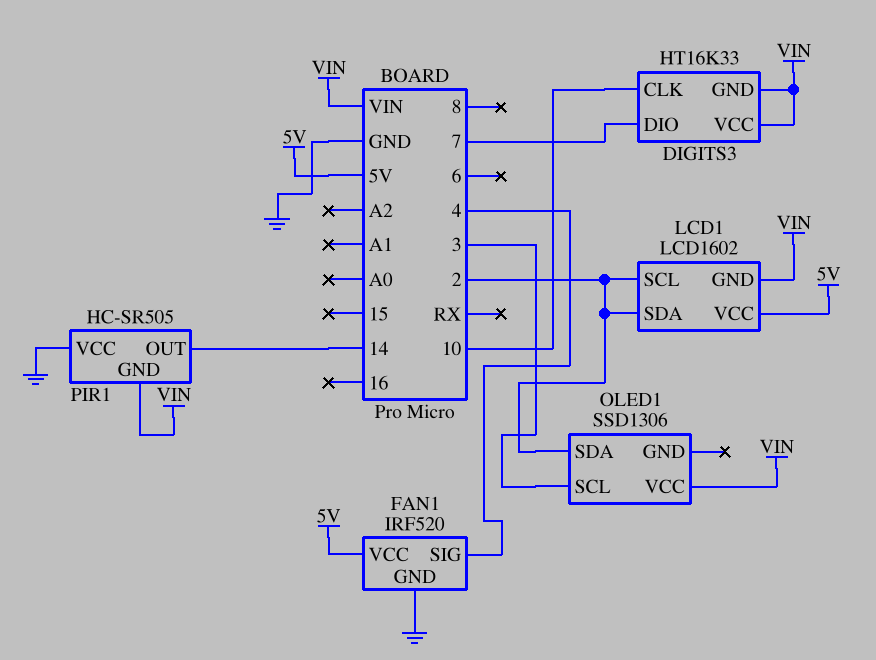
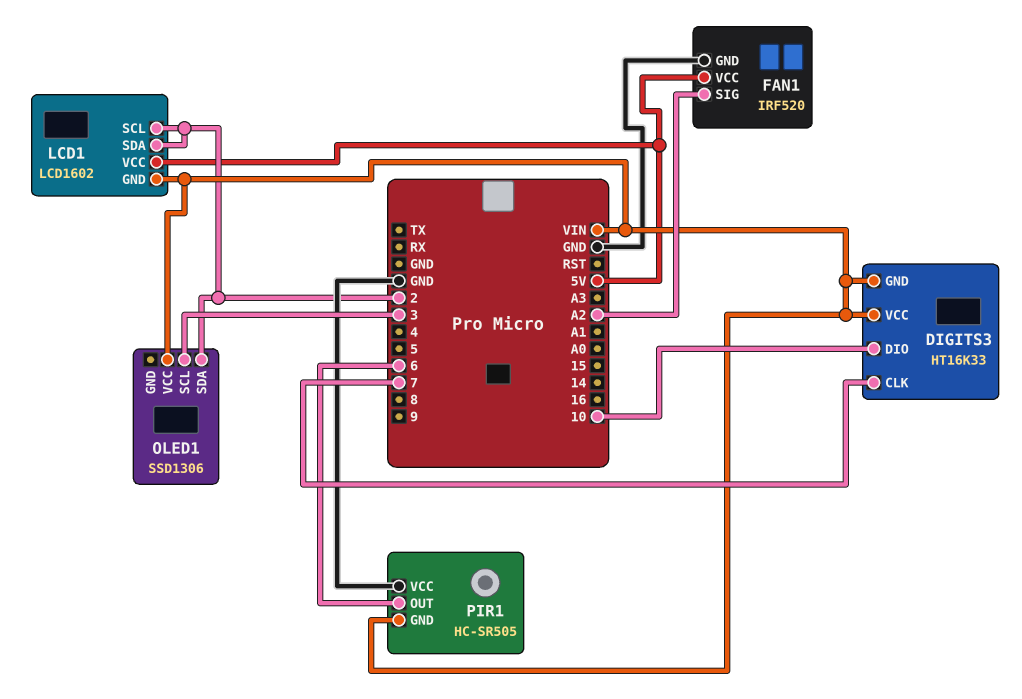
DIGITS3 pin CLK: 10 -> 7
DIGITS3 pin DIO: 7 -> 10
FAN1 pin SIG: 4 -> A2
PIR1 pin OUT: 14 -> 6

